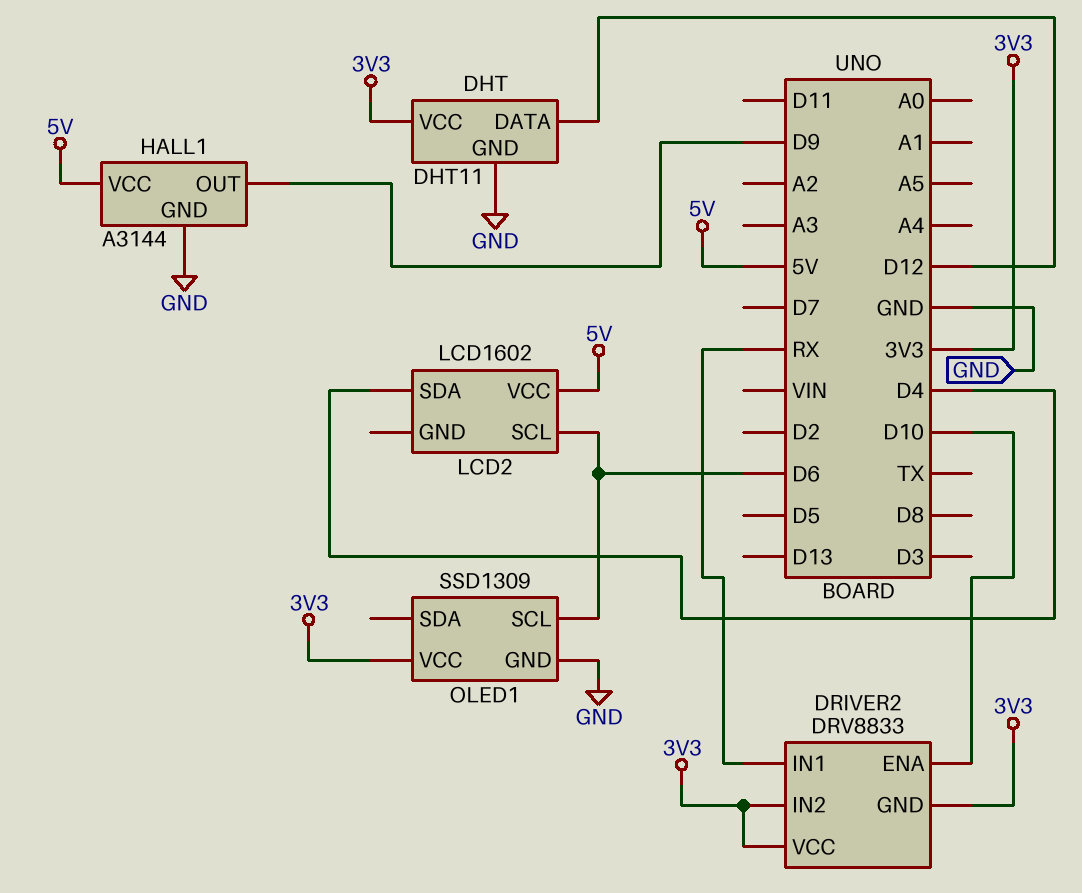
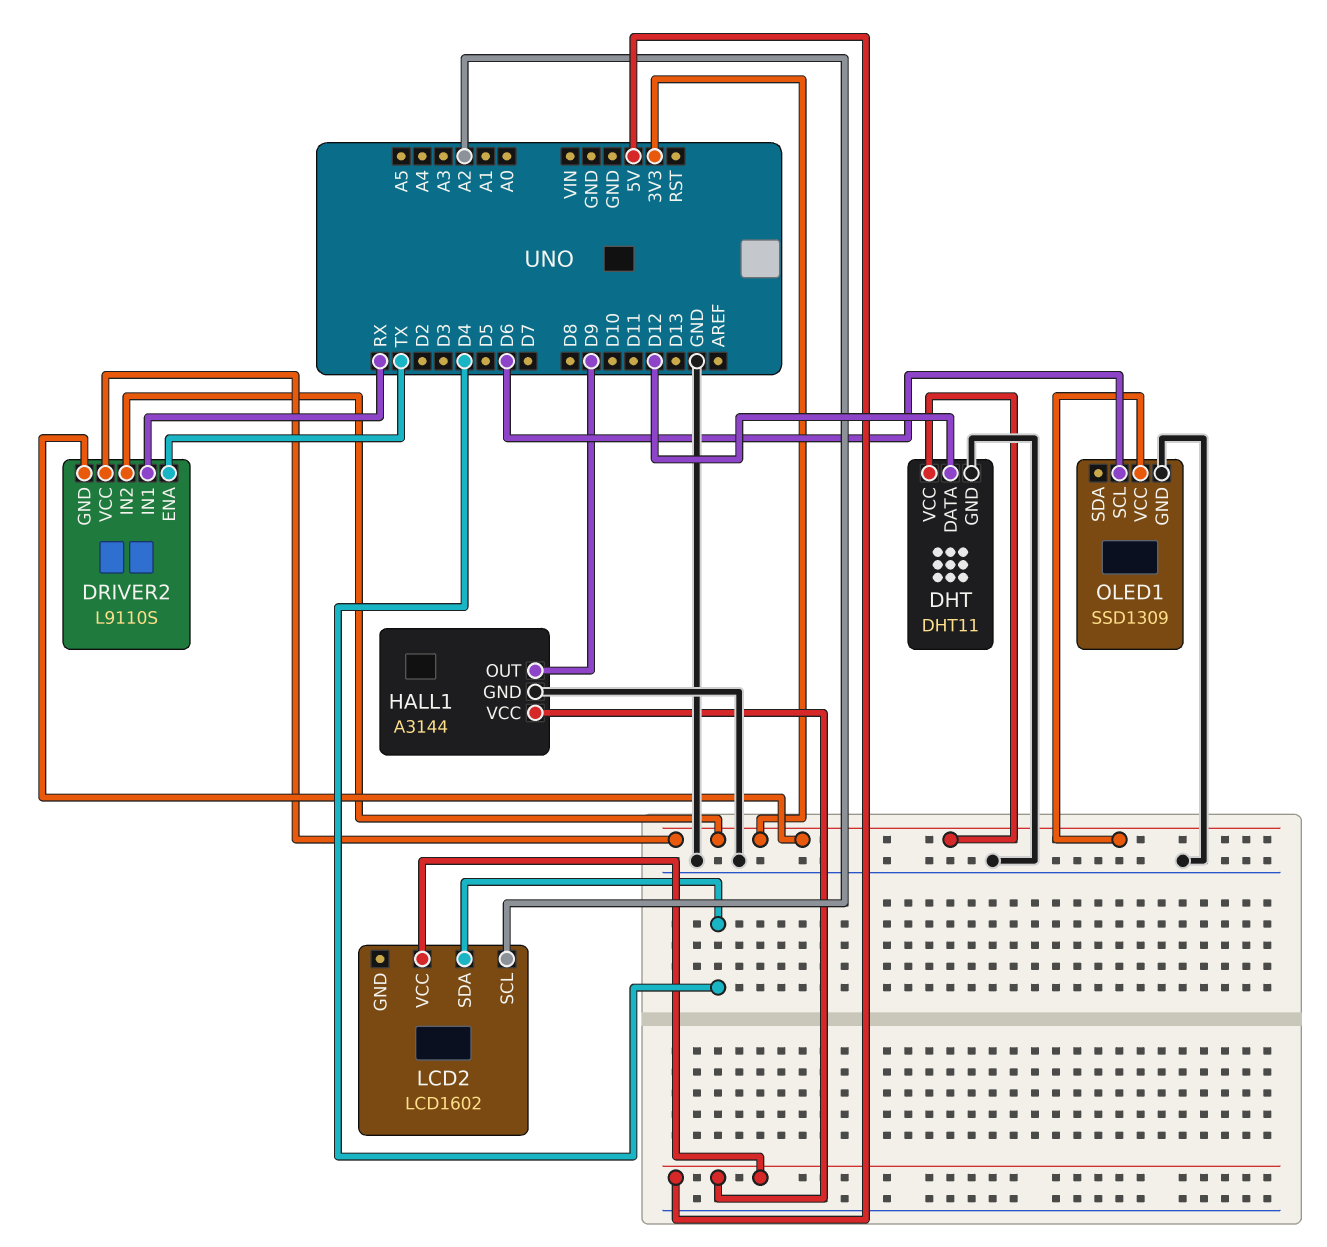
DRIVER2: DRV8833 -> L9110S
DRIVER2 pin ENA: D10 -> TX
LCD2 pin SCL: D6 -> A2

